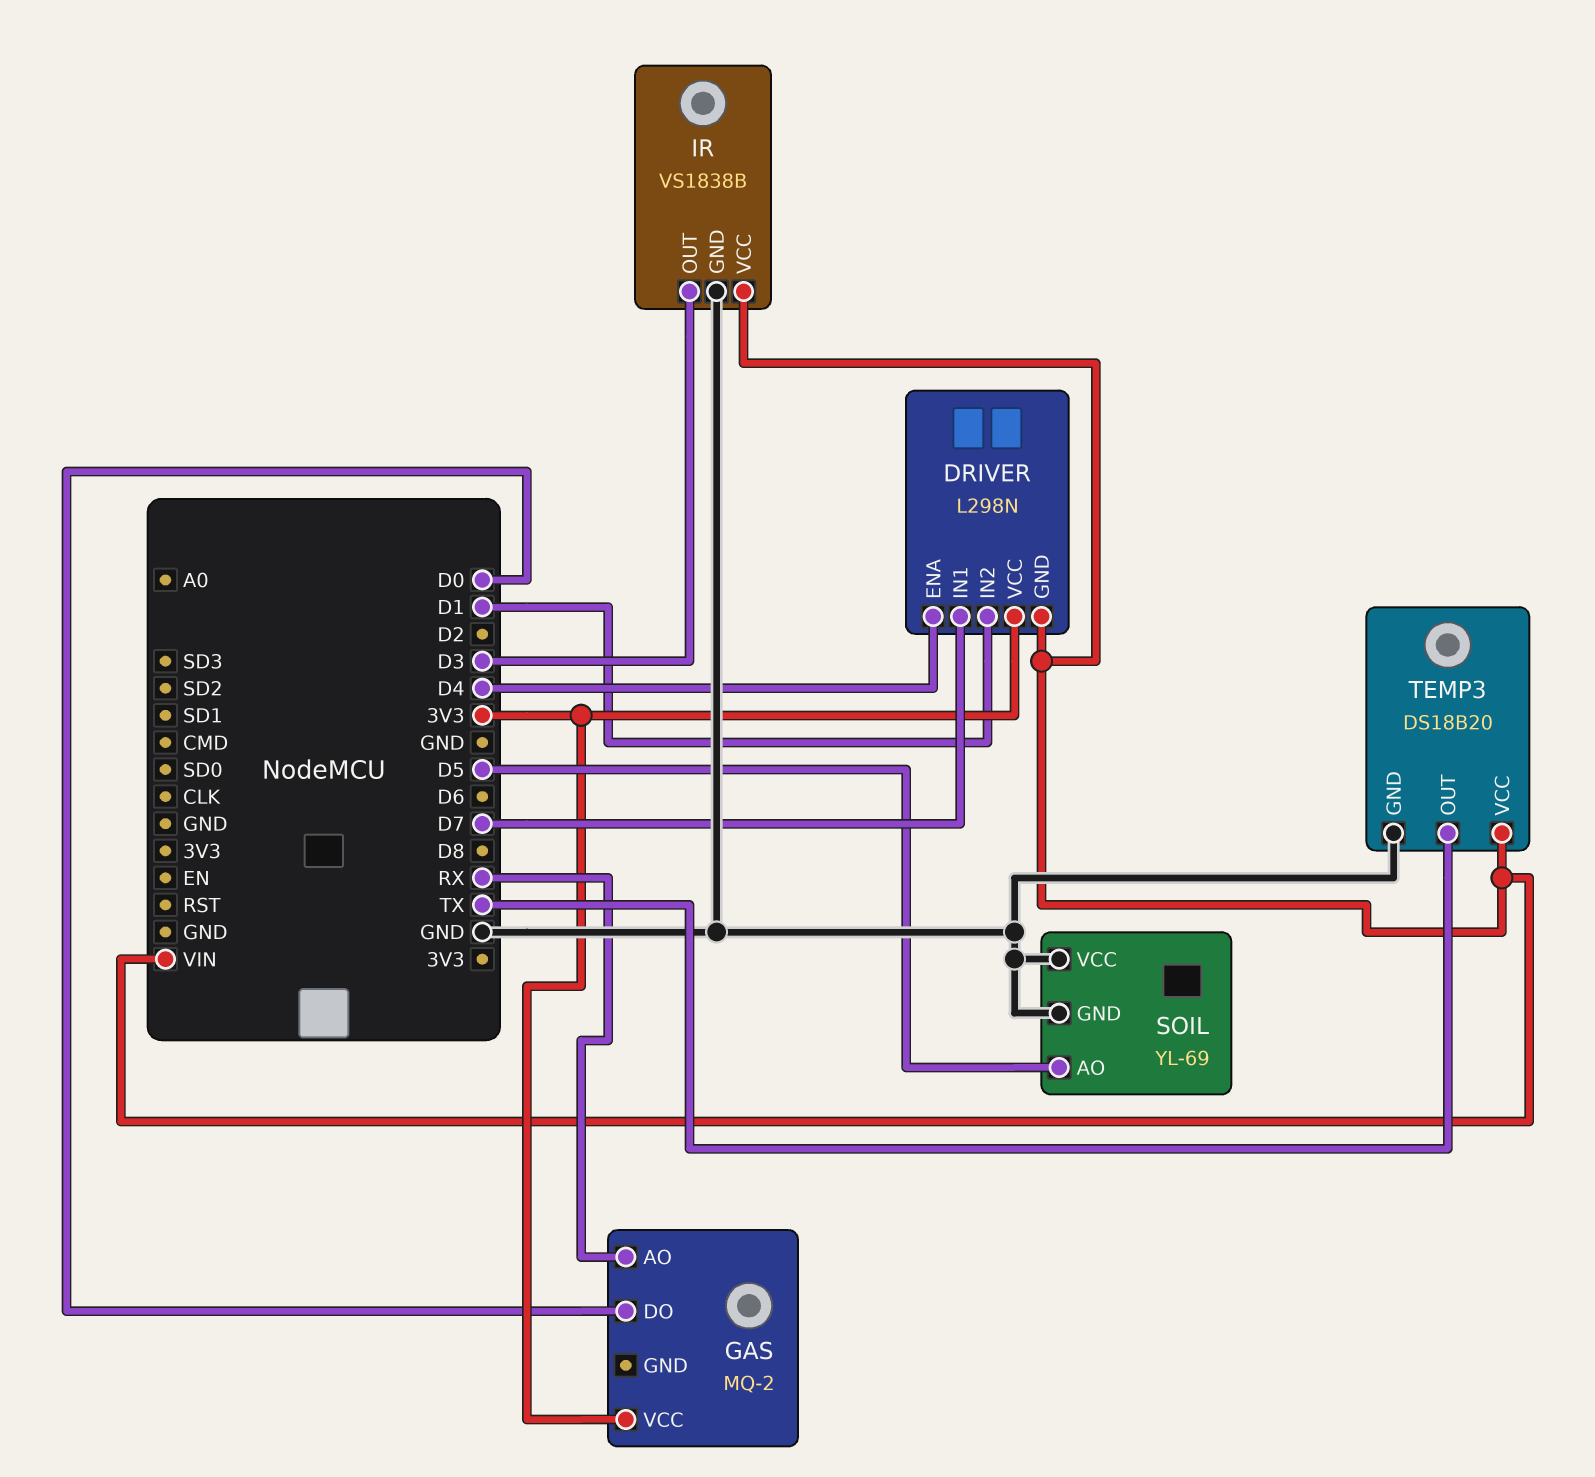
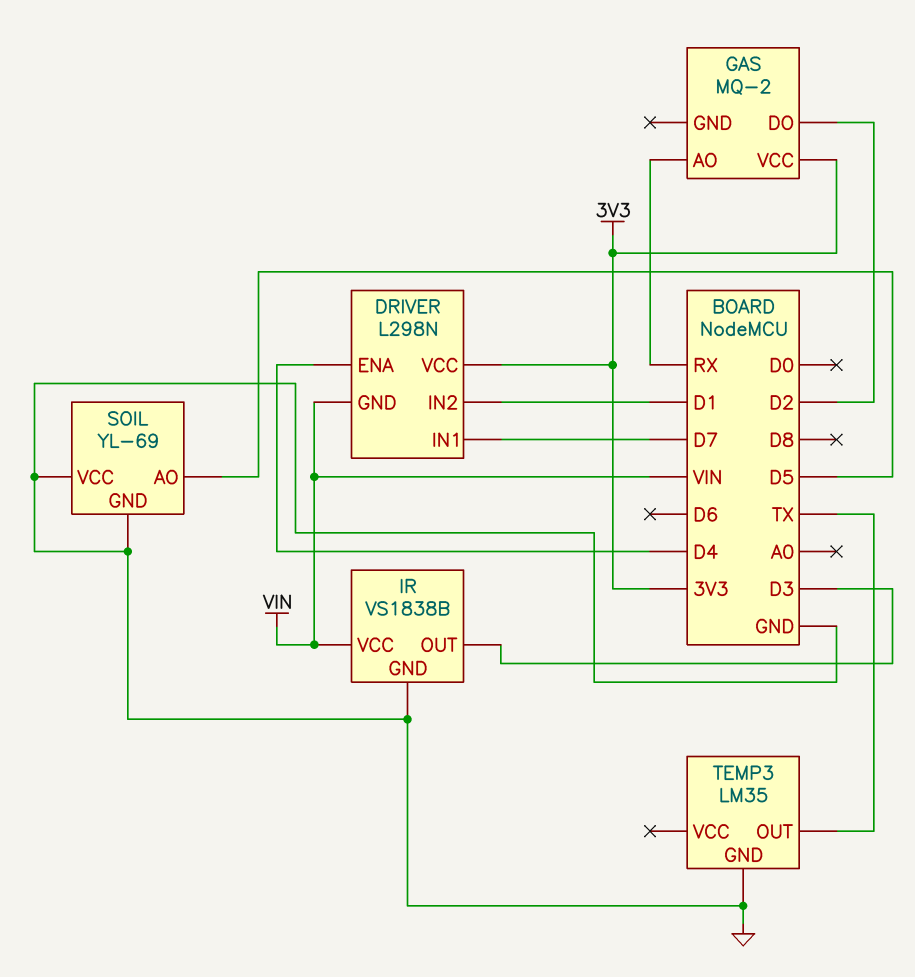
GAS pin DO: D0 -> D2
TEMP3: DS18B20 -> LM35
TEMP3 pin VCC: VIN -> none

